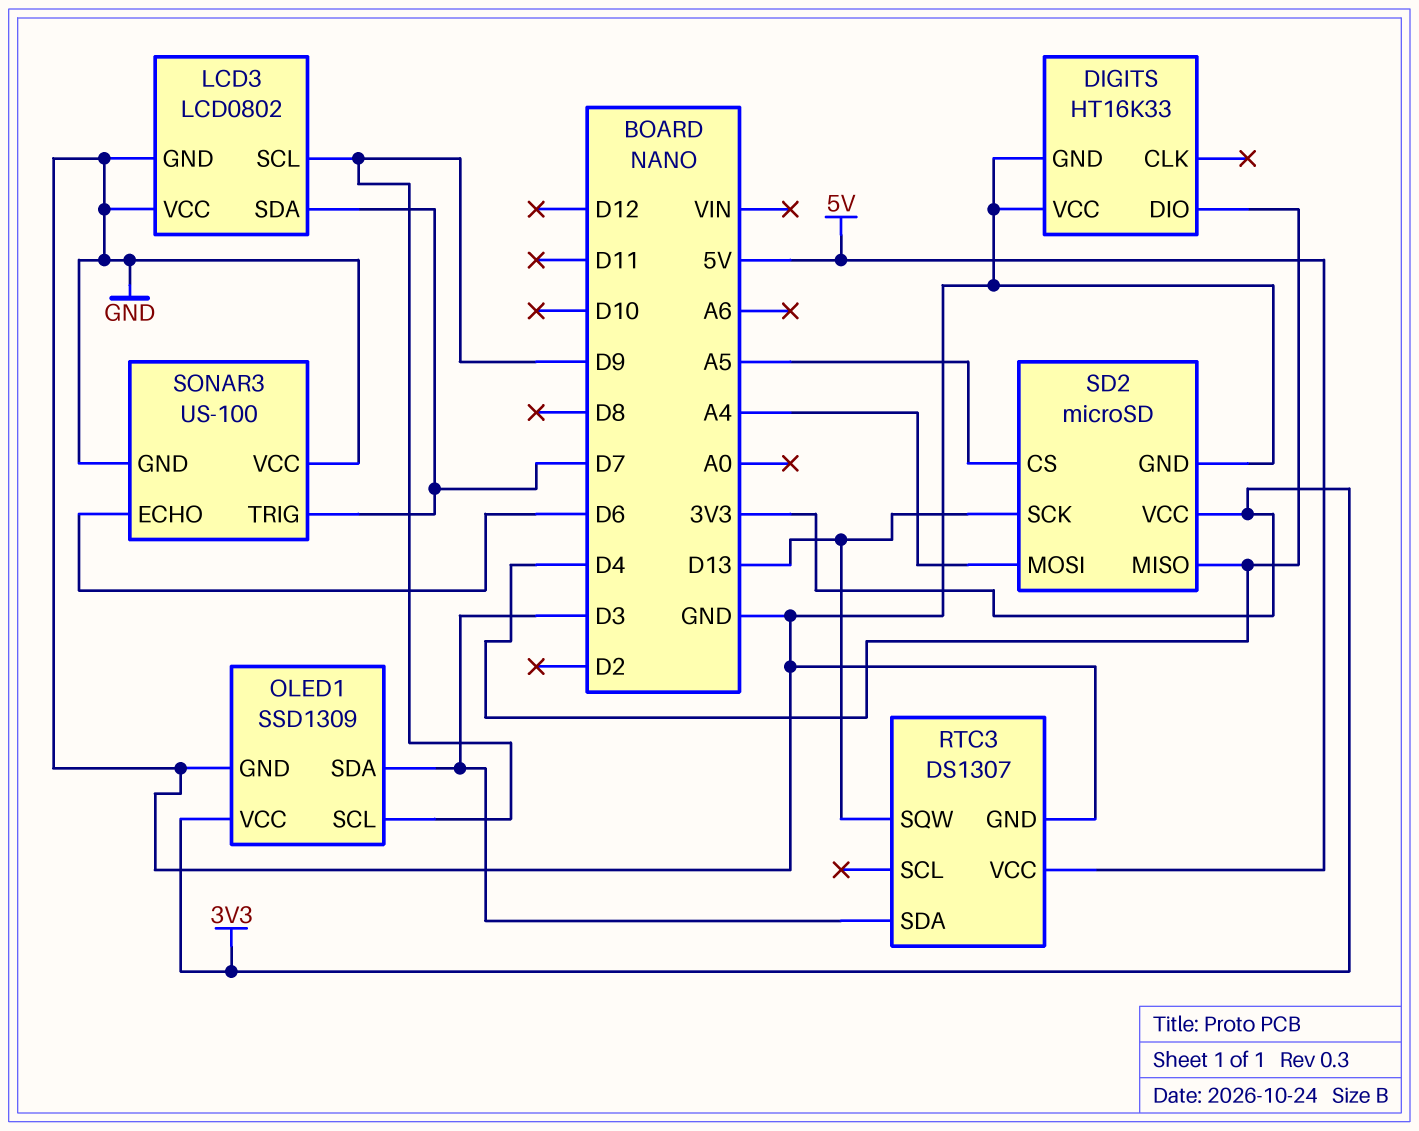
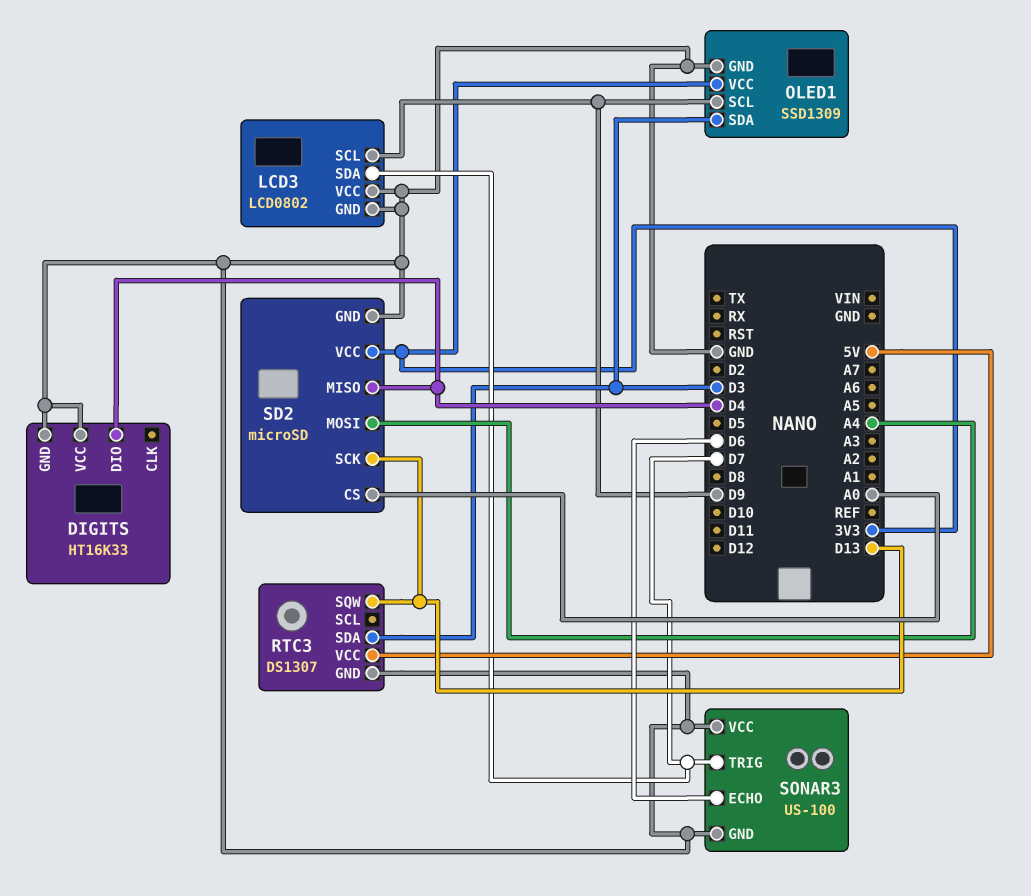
SD2 pin CS: A5 -> A0

